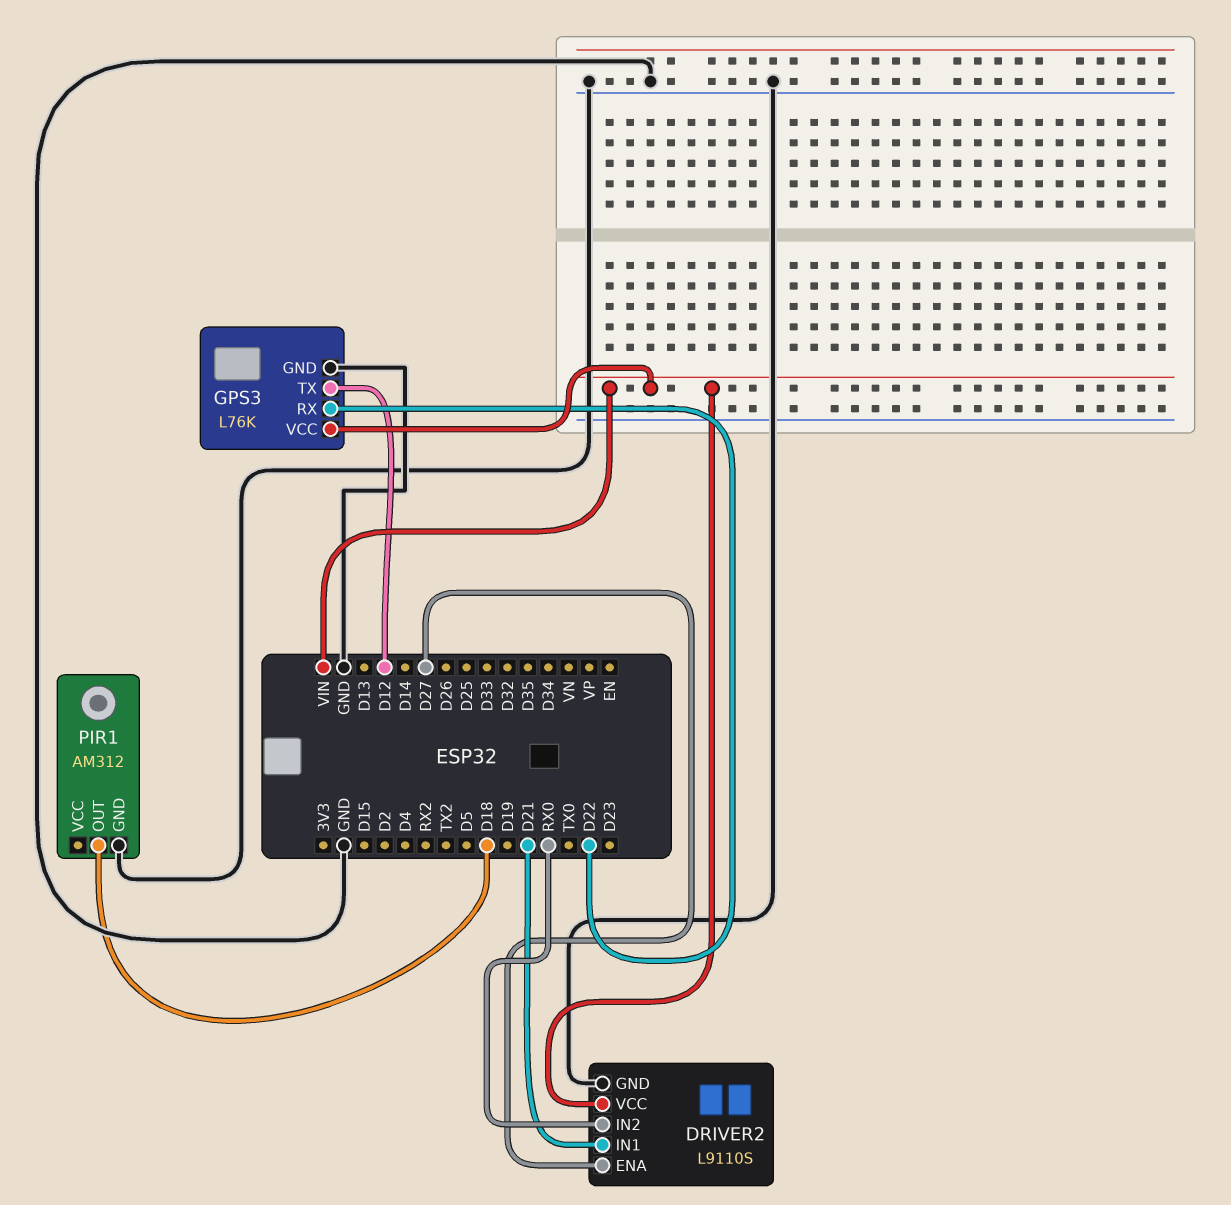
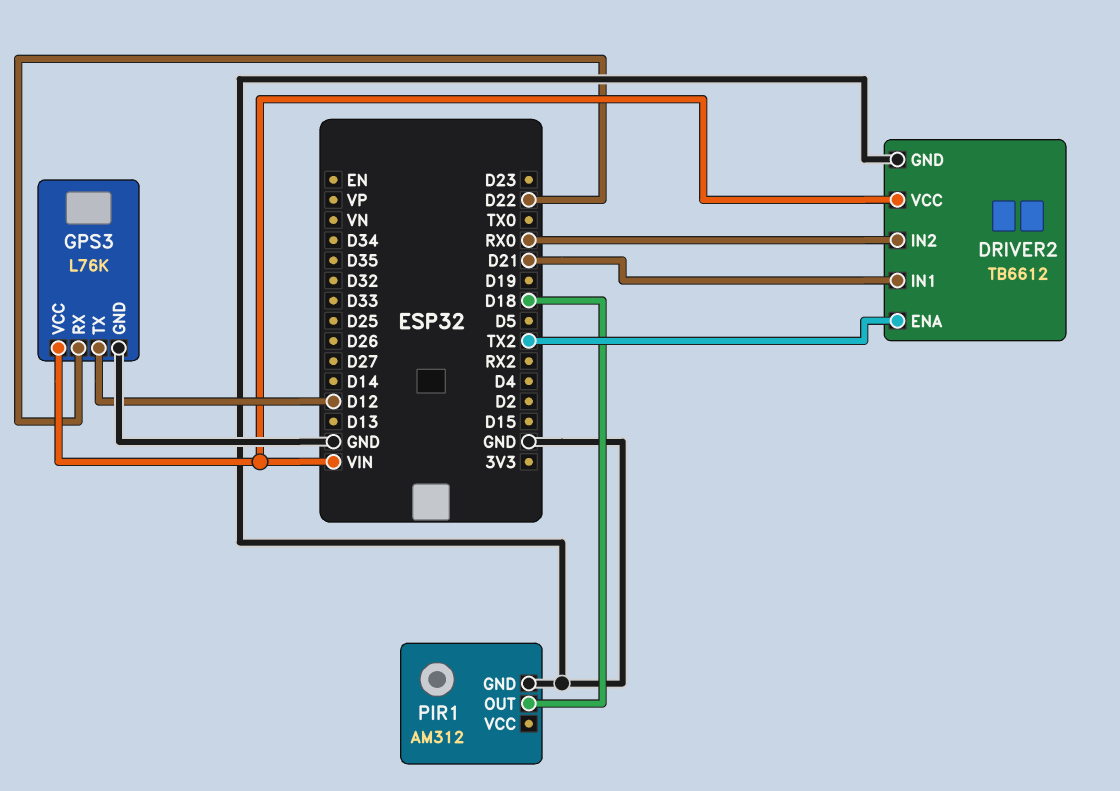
DRIVER2: L9110S -> TB6612
DRIVER2 pin ENA: D27 -> TX2

